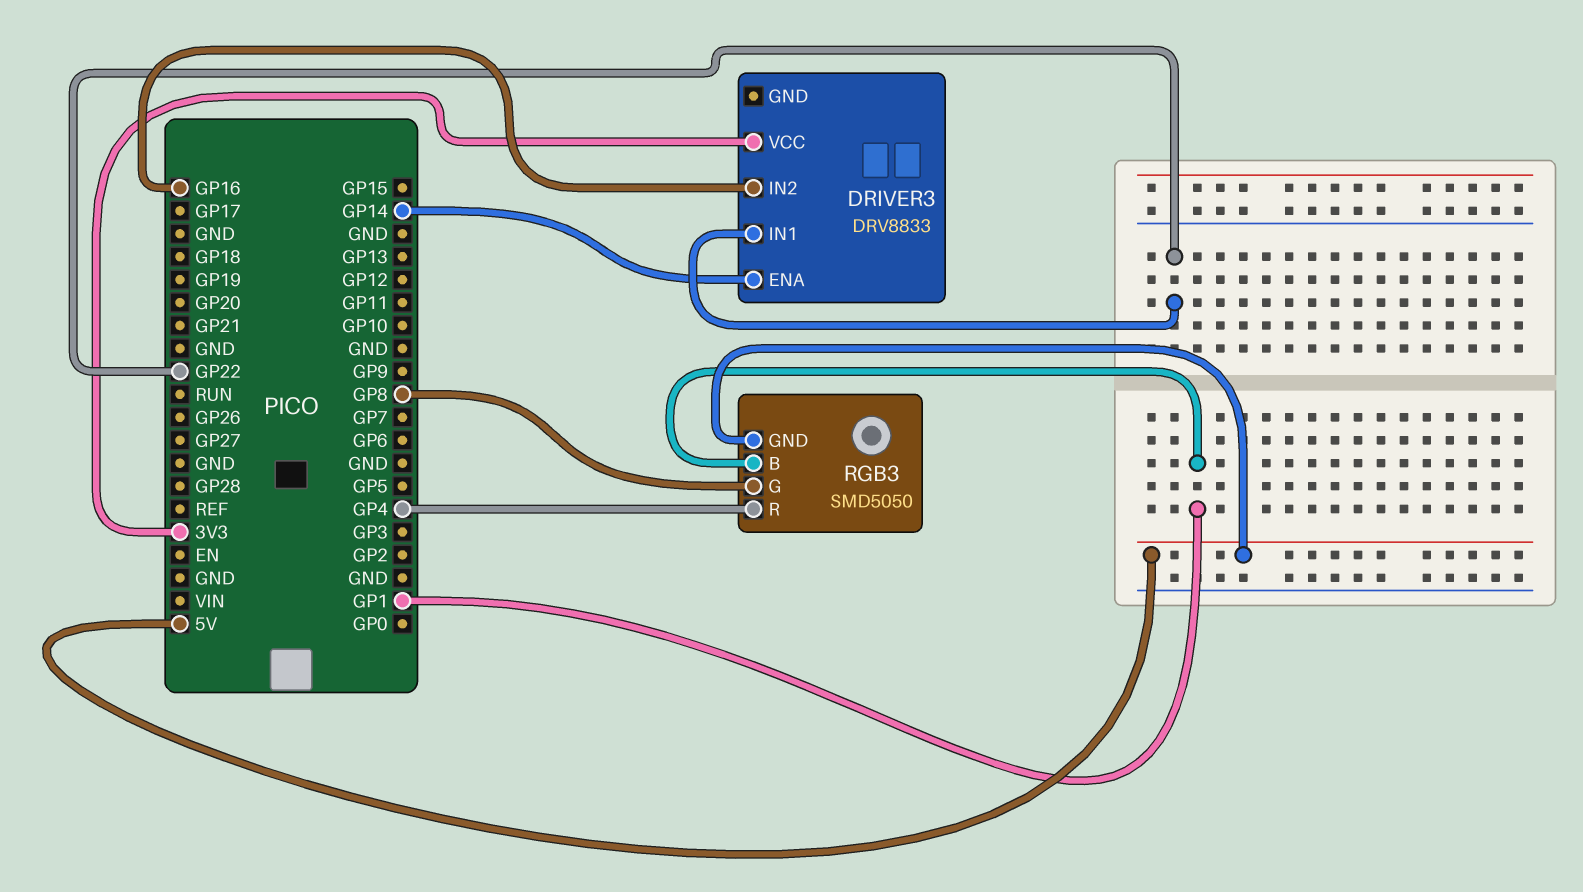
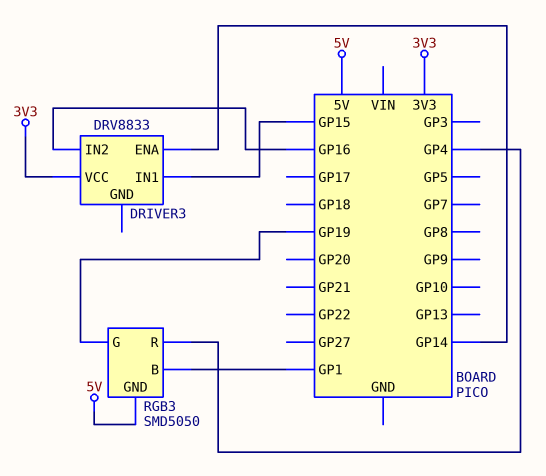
DRIVER3 pin IN1: GP22 -> GP15
RGB3 pin G: GP8 -> GP19

